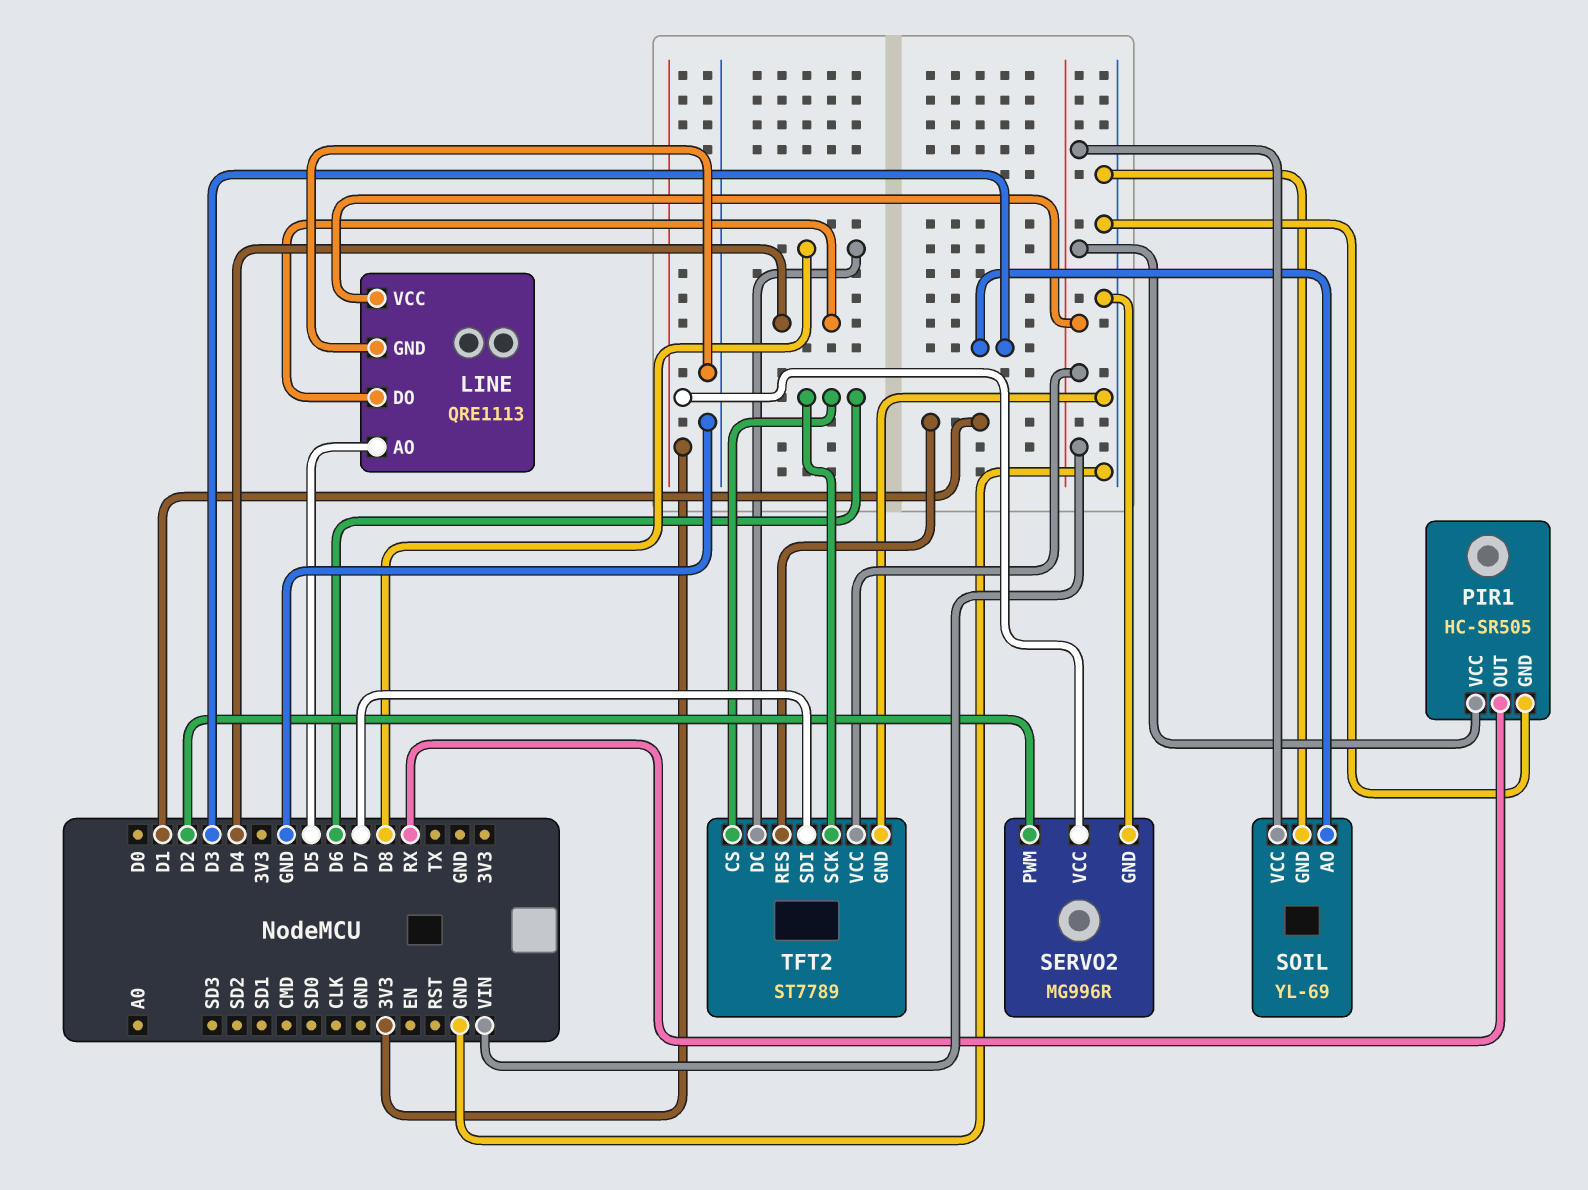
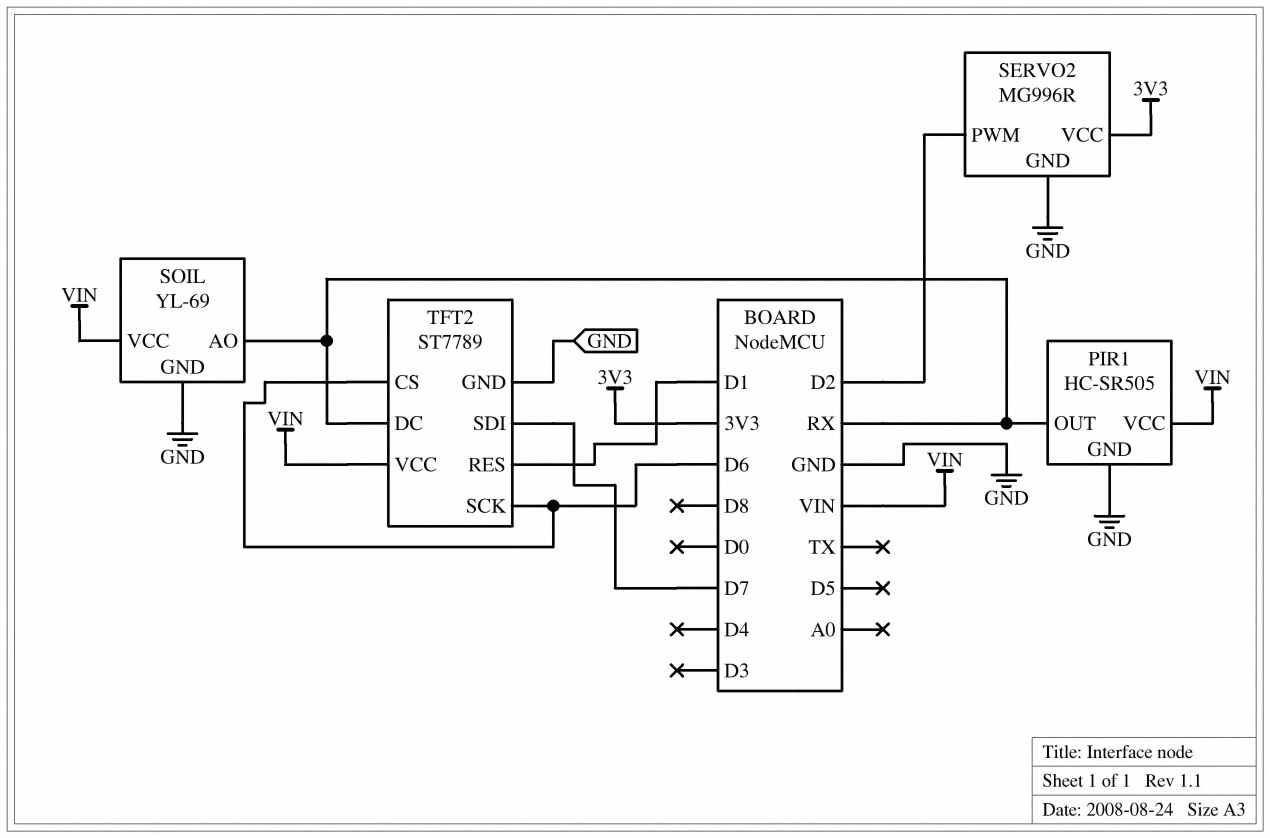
LINE: QRE1113 -> none
LINE pin AO: D5 -> none
LINE pin DO: D4 -> none
LINE pin GND: GND -> none
LINE pin VCC: VIN -> none
SOIL pin AO: D3 -> RX
TFT2 pin DC: D8 -> RX

